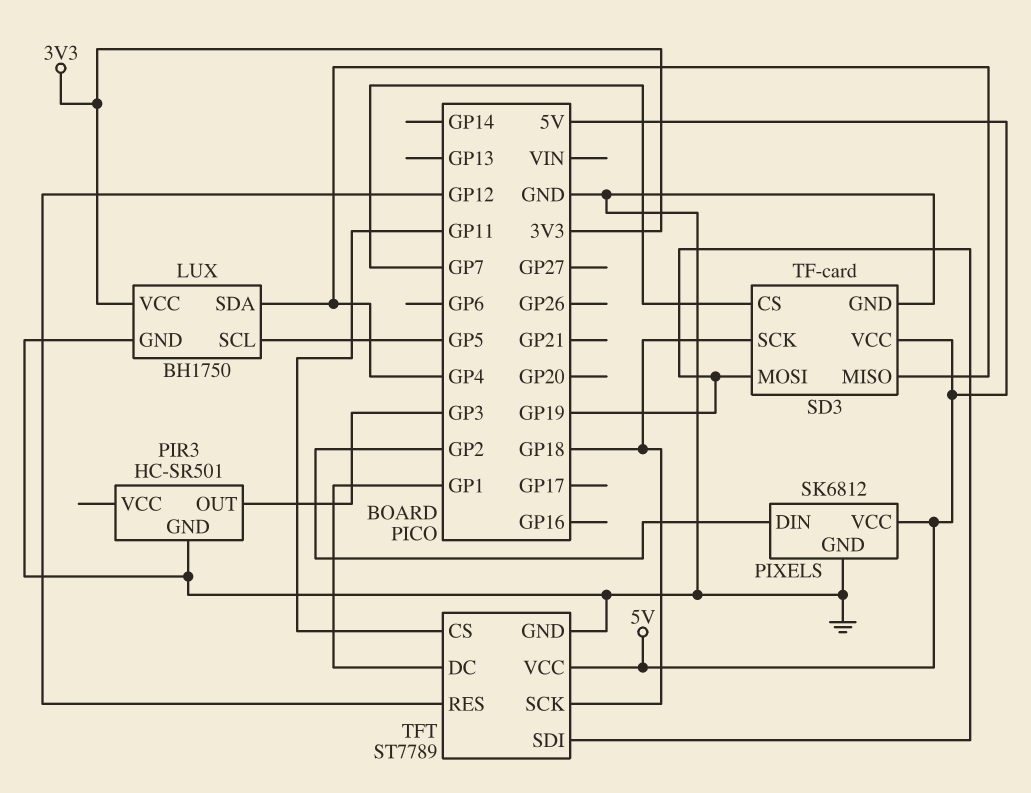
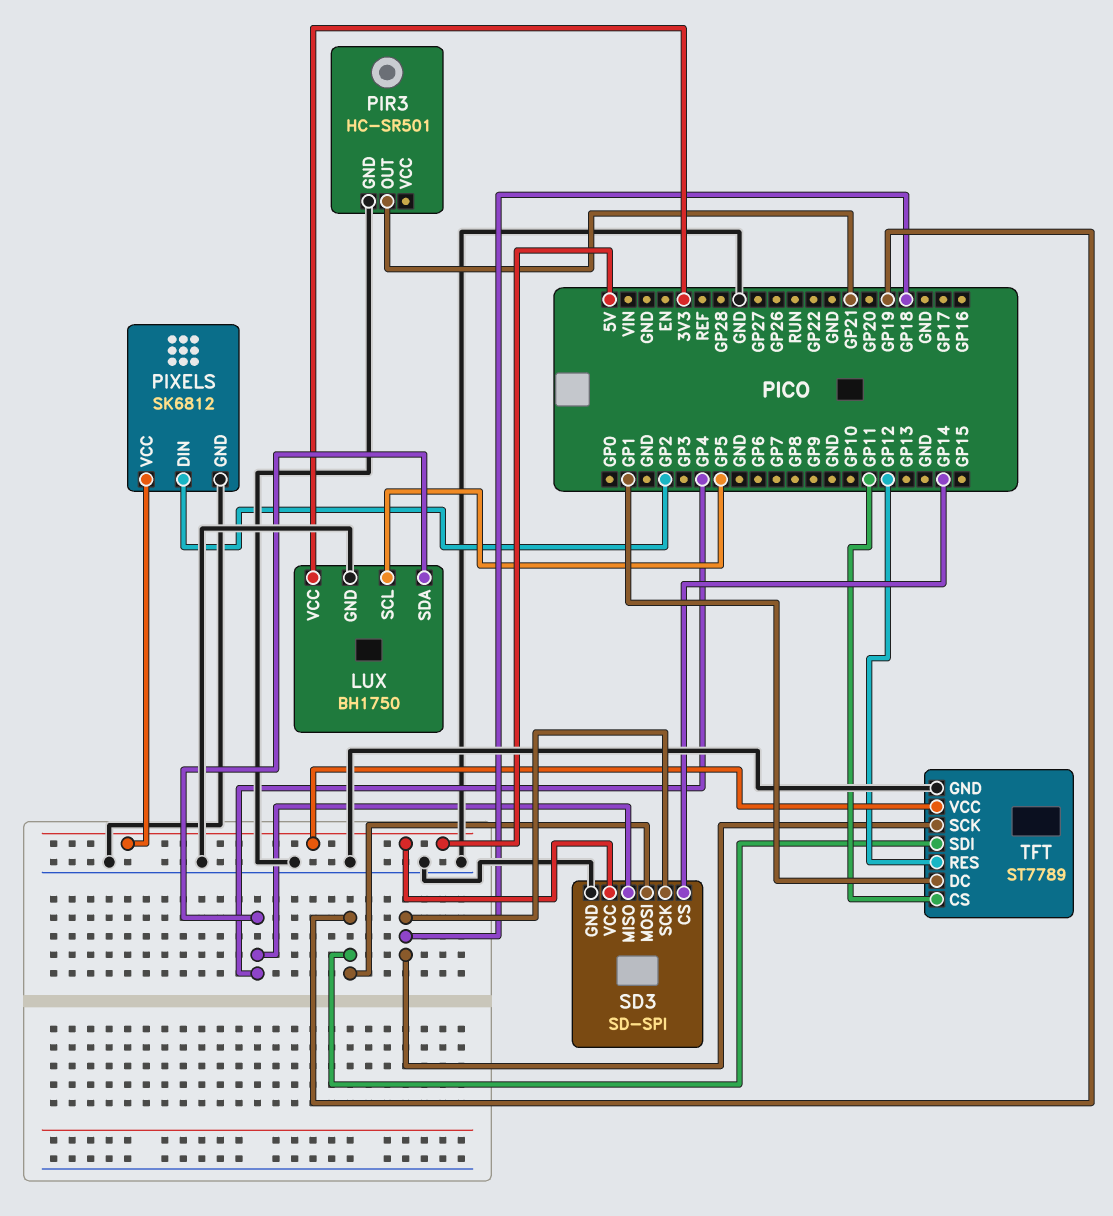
PIR3 pin OUT: GP3 -> GP21
SD3: TF-card -> SD-SPI
SD3 pin CS: GP7 -> GP14

